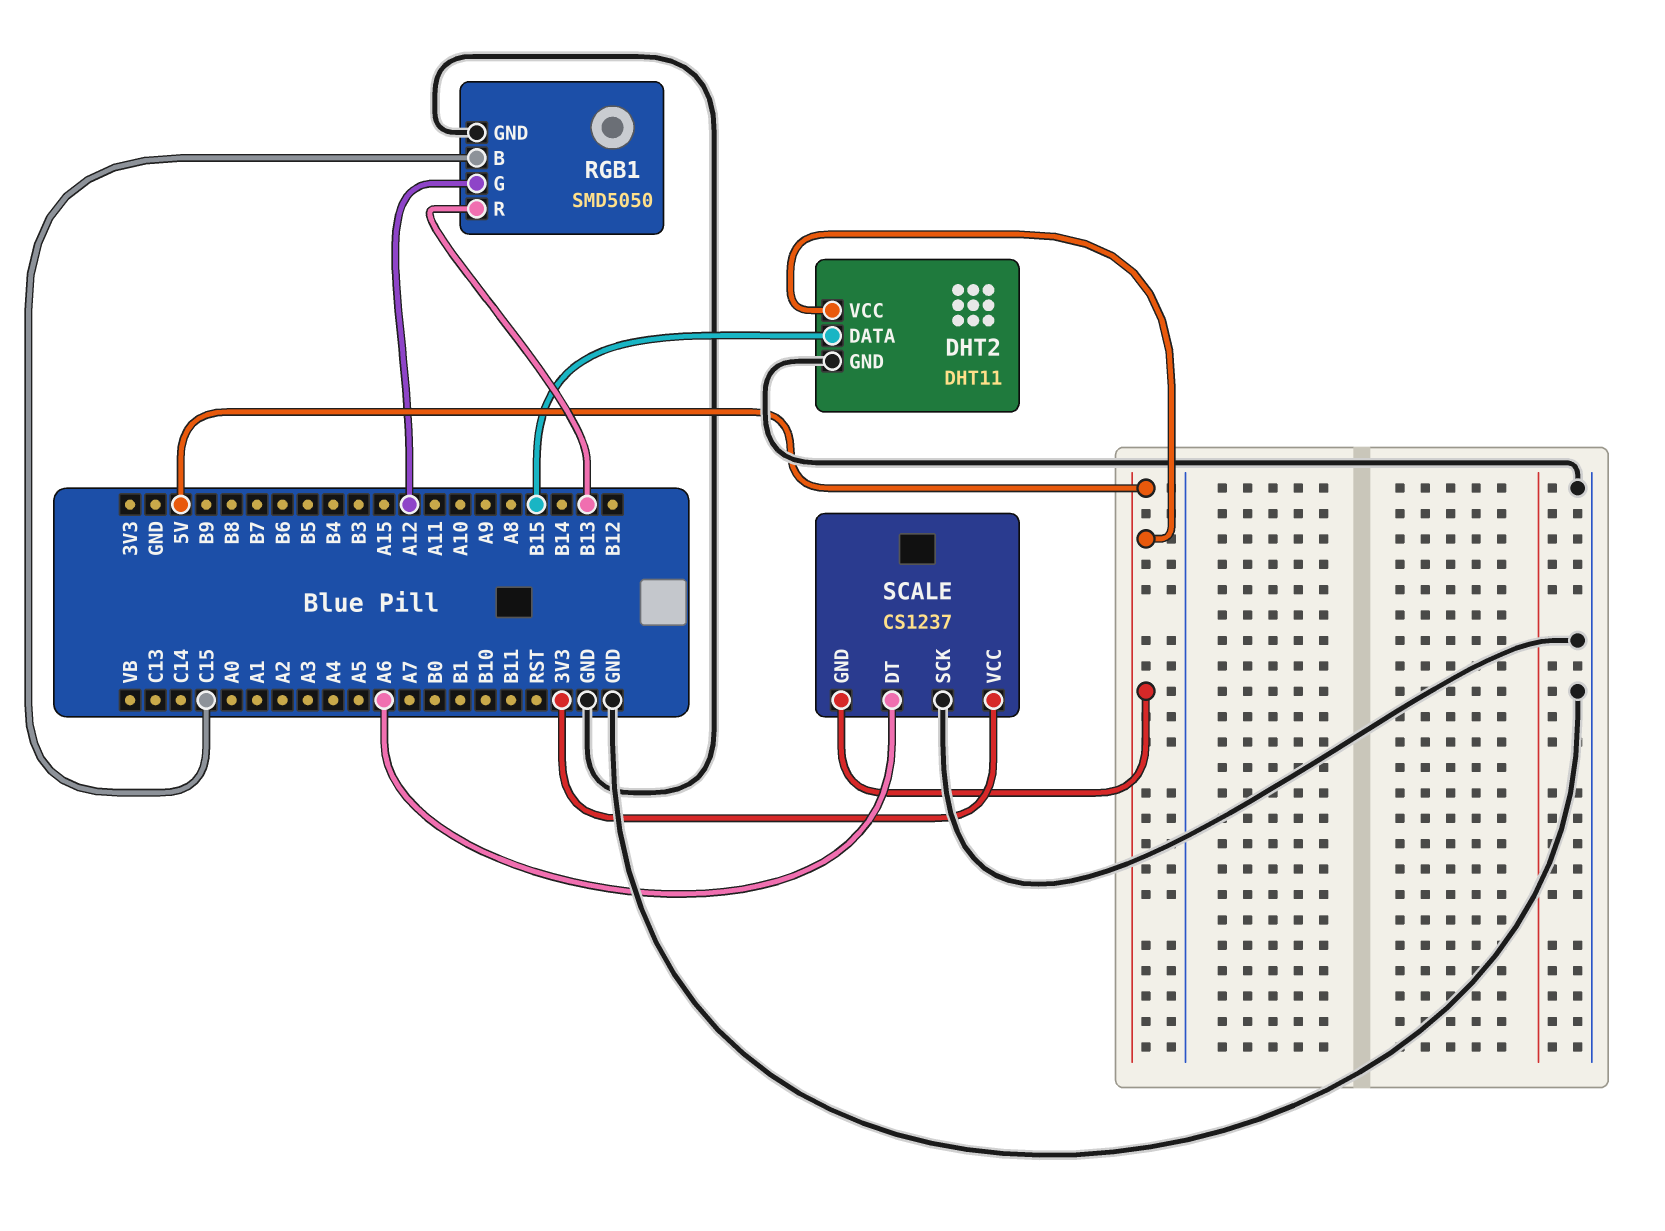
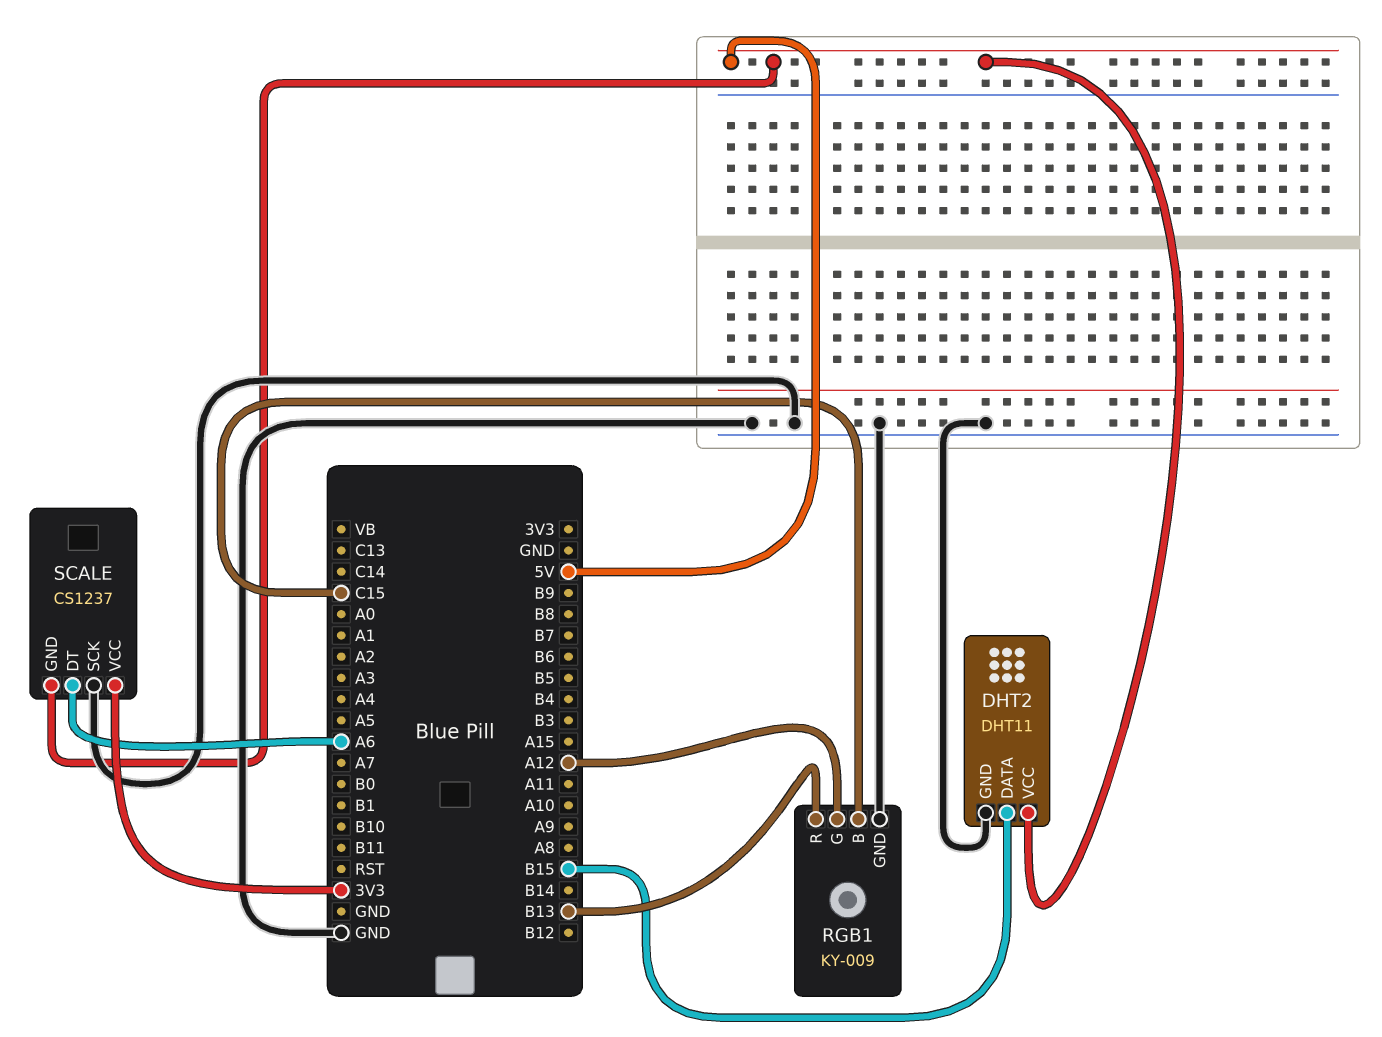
RGB1: SMD5050 -> KY-009

